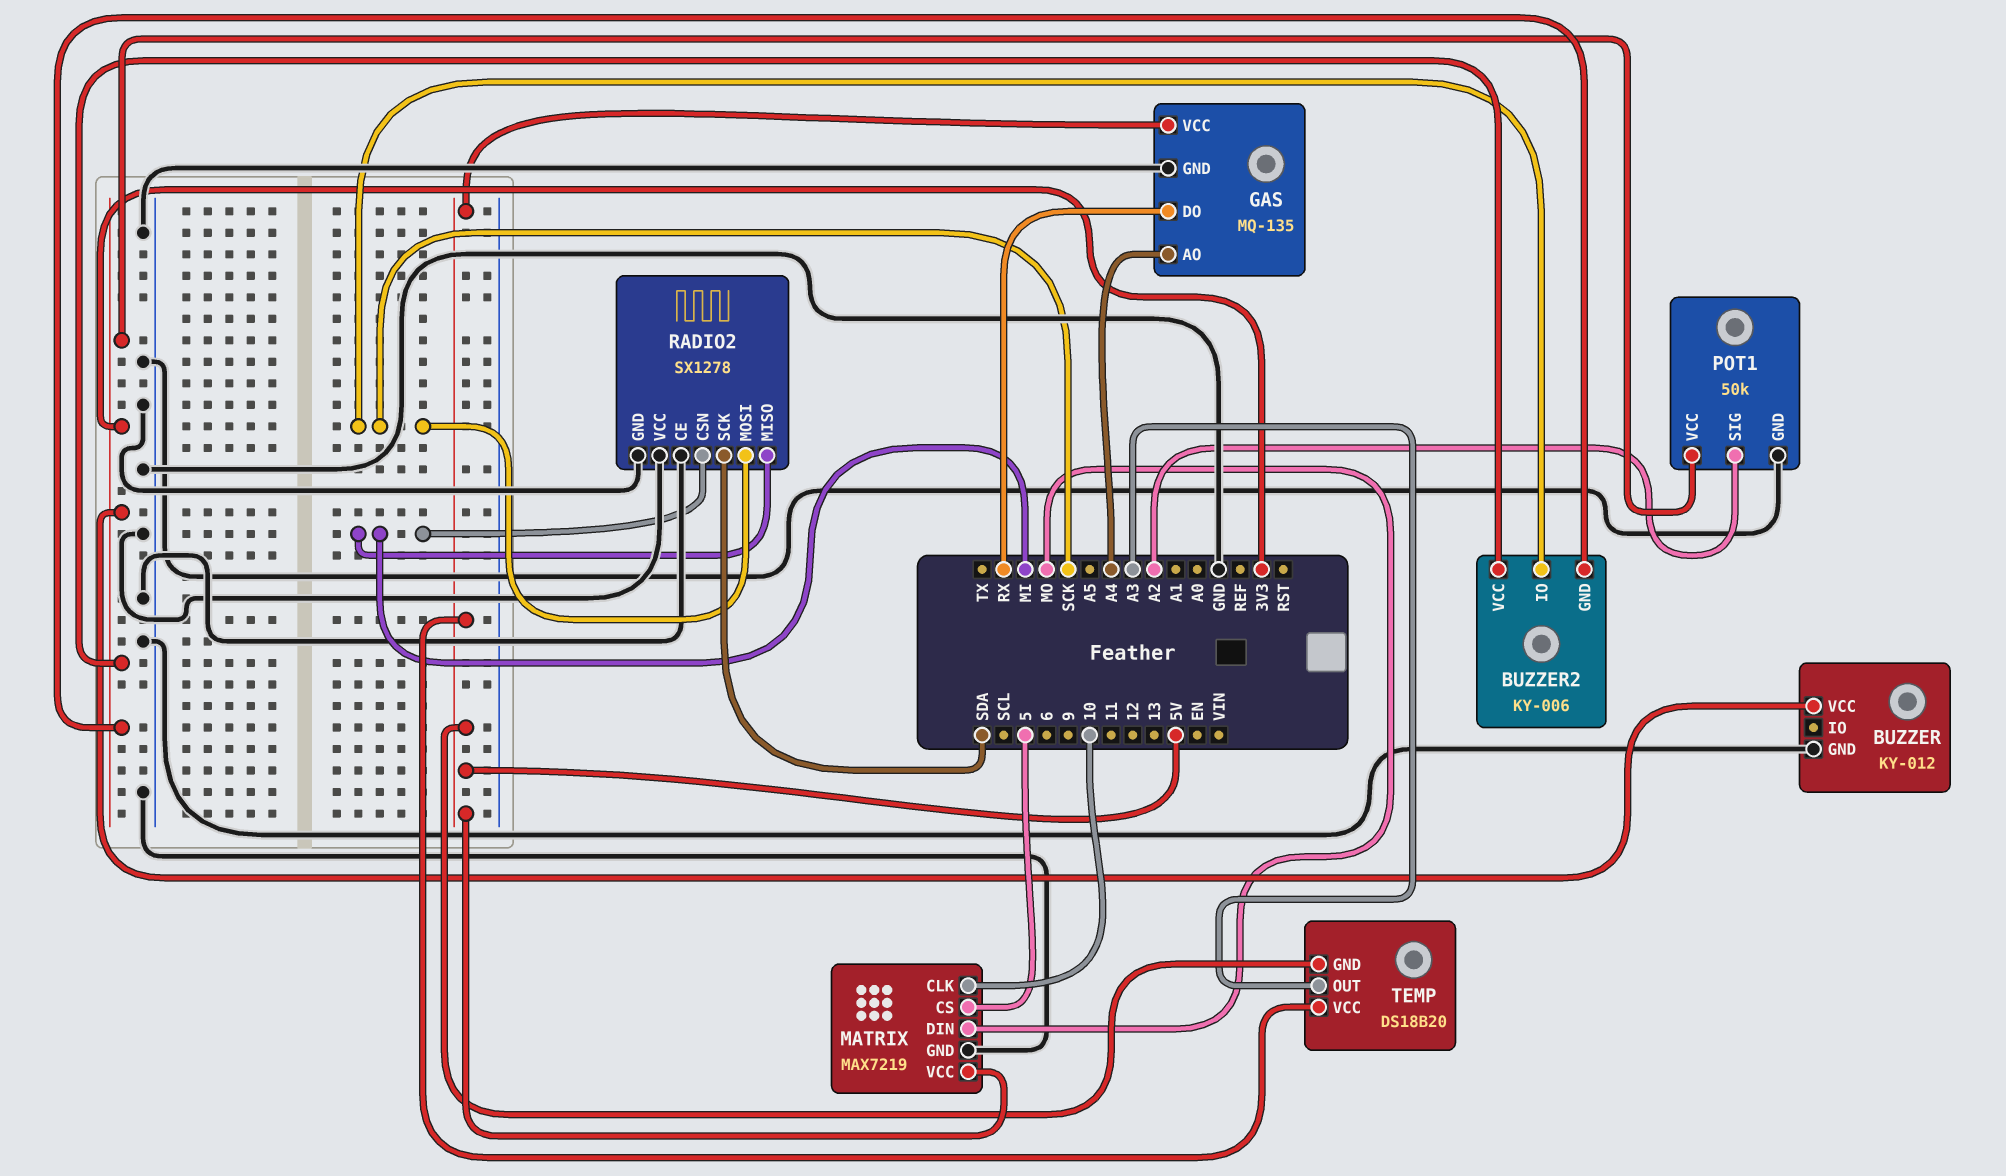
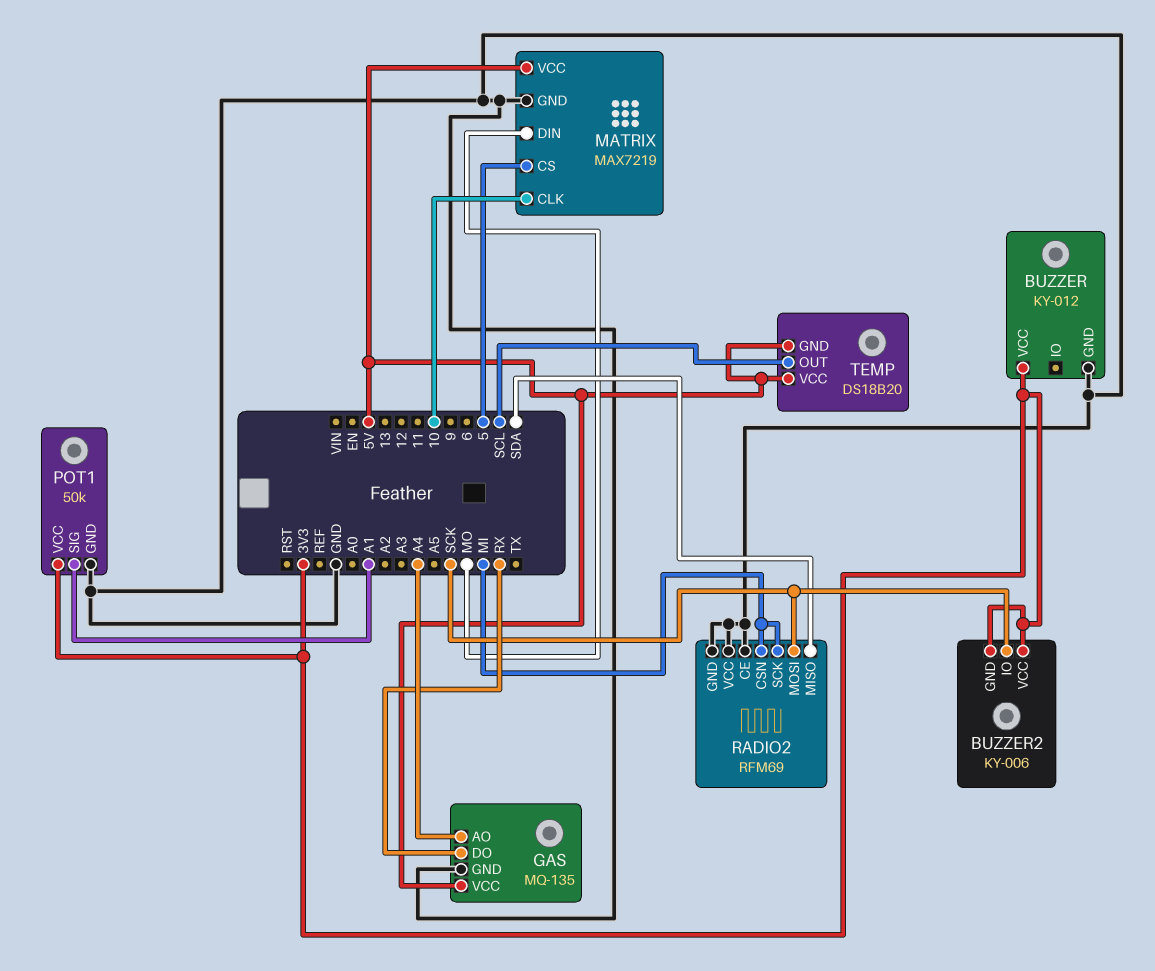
POT1 pin SIG: A2 -> A1
RADIO2: SX1278 -> RFM69
RADIO2 pin MISO: MI -> SDA
RADIO2 pin SCK: SDA -> MI
TEMP pin OUT: A3 -> SCL

